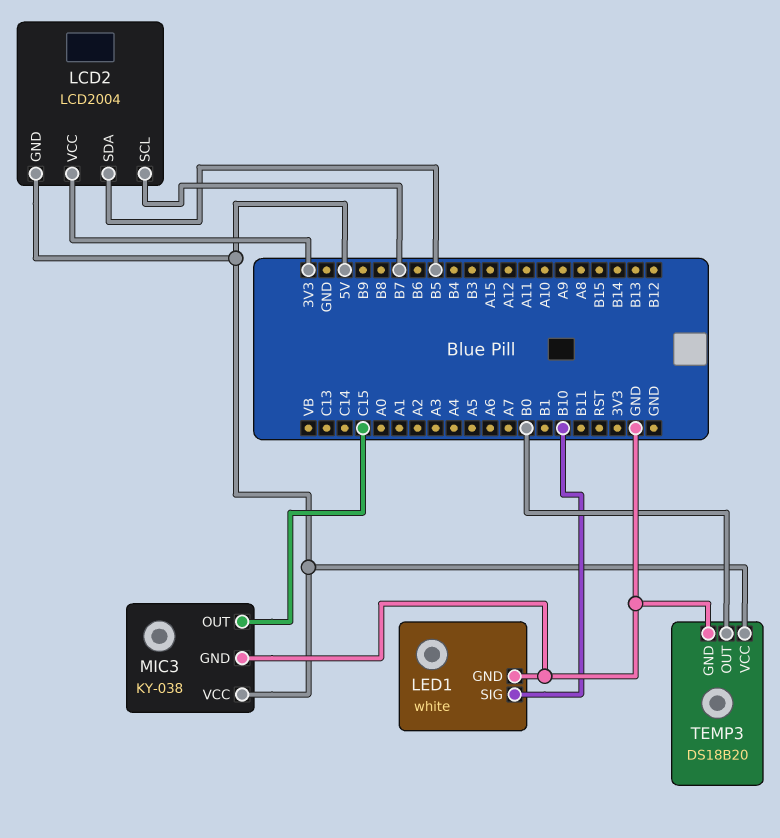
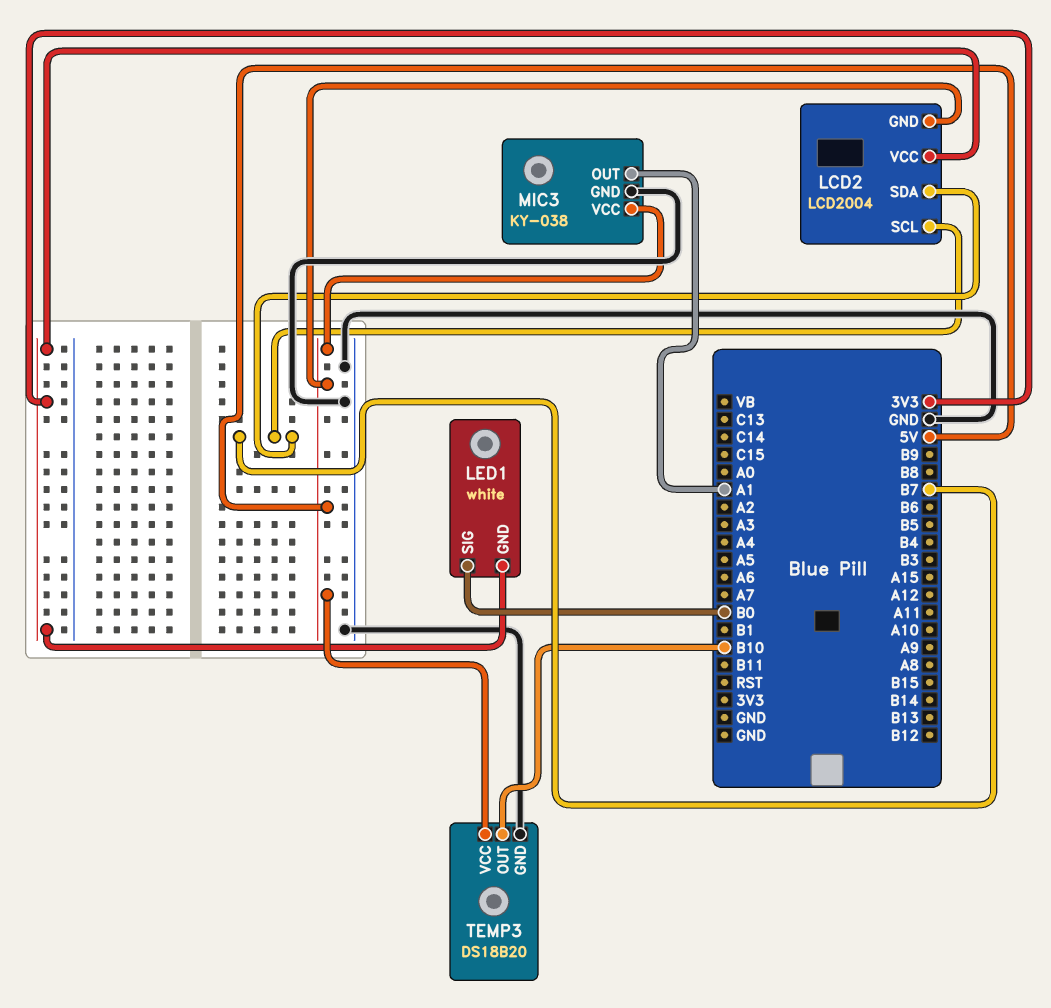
LCD2 pin SDA: B5 -> B7
LED1 pin GND: GND -> 3V3
LED1 pin SIG: B10 -> B0
MIC3 pin OUT: C15 -> A1
TEMP3 pin OUT: B0 -> B10

